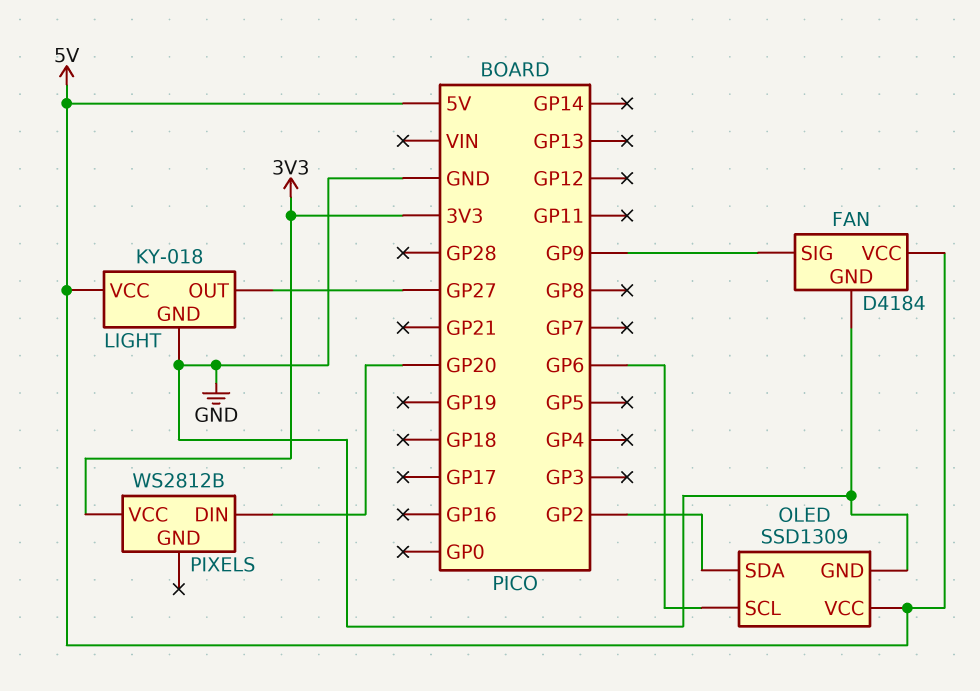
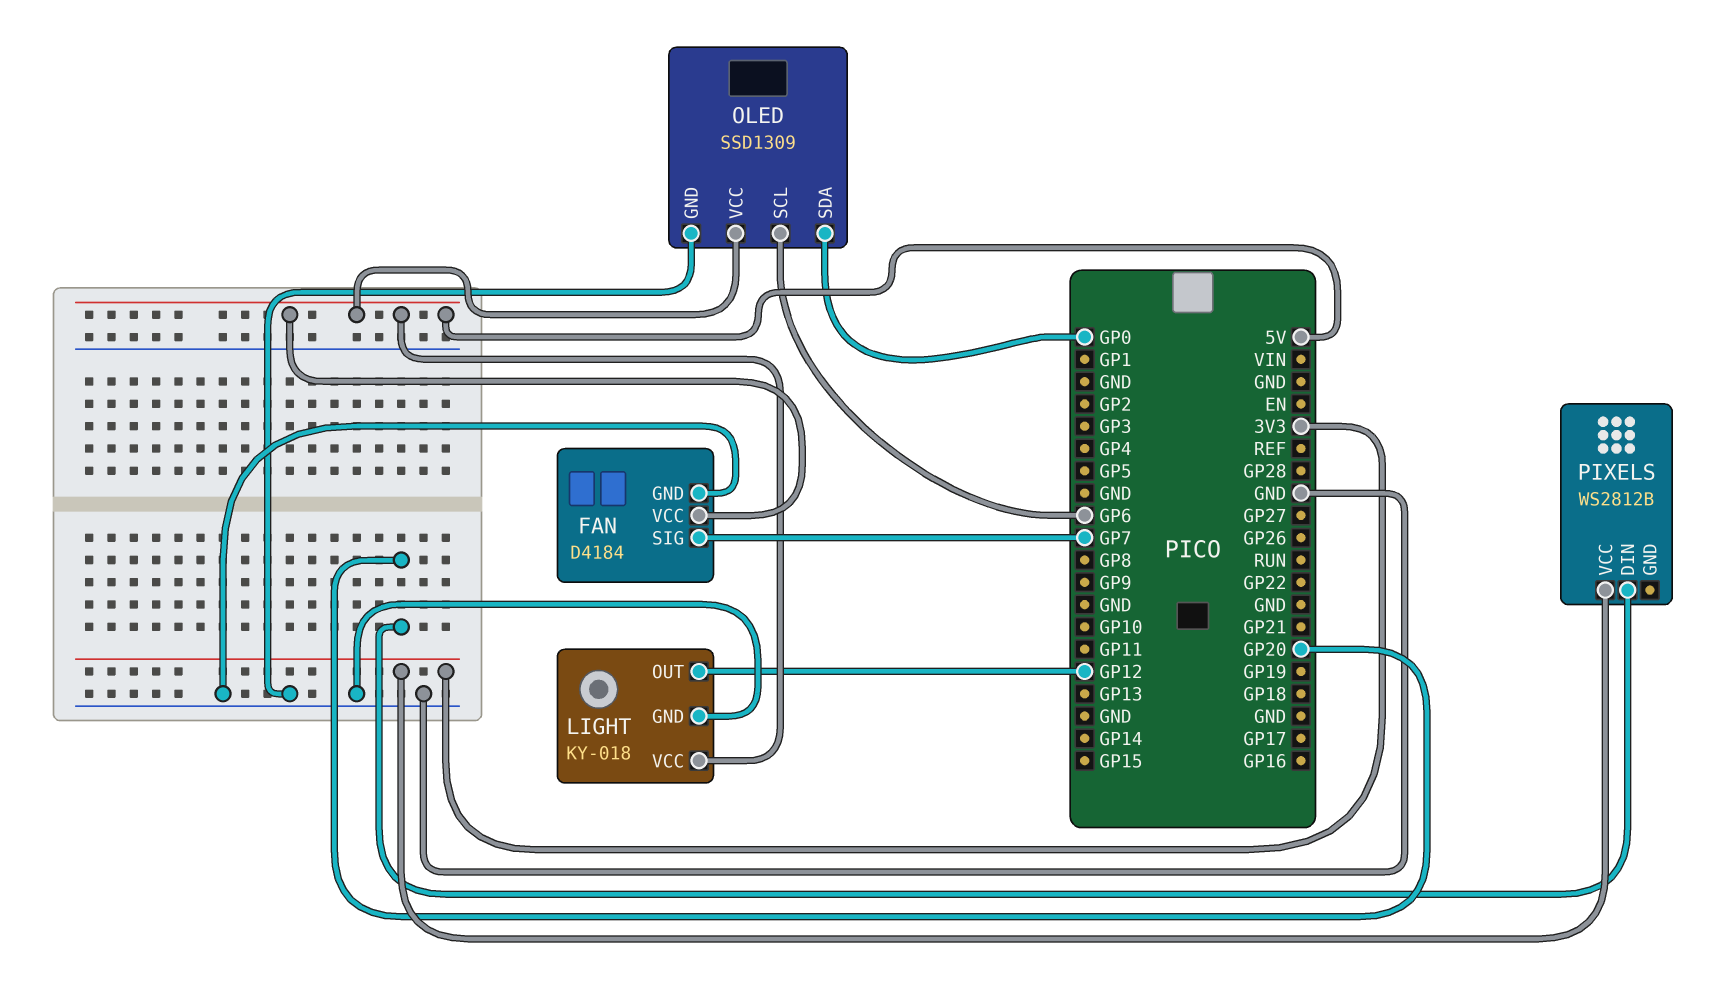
FAN pin SIG: GP9 -> GP7
LIGHT pin OUT: GP27 -> GP12
OLED pin SDA: GP2 -> GP0

